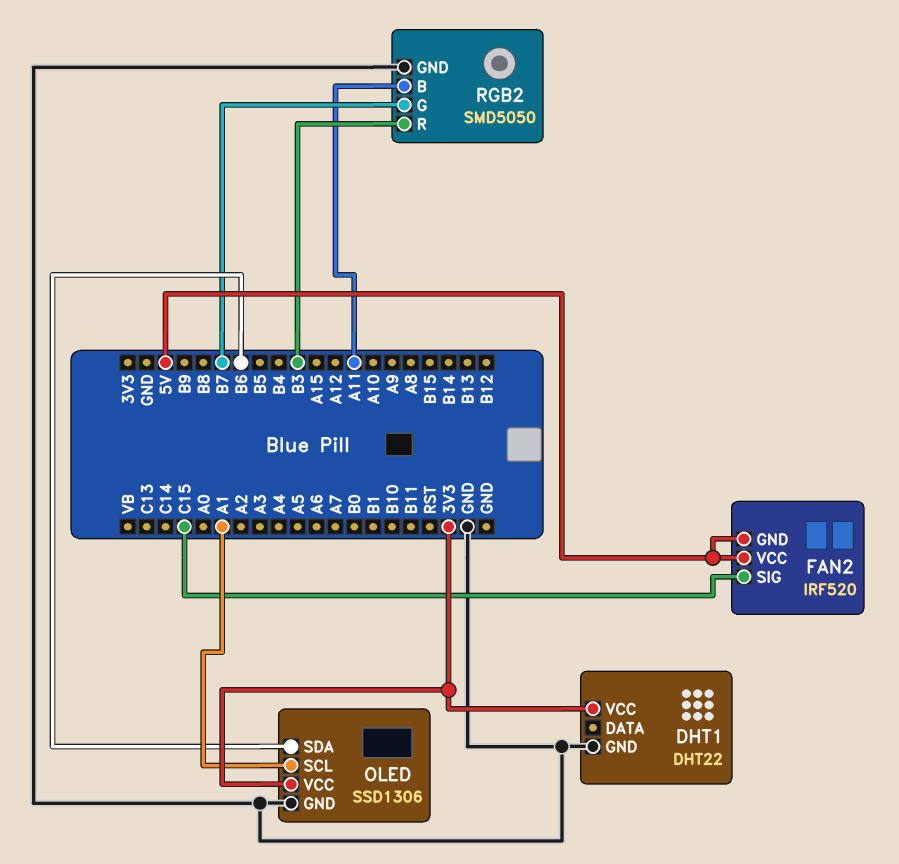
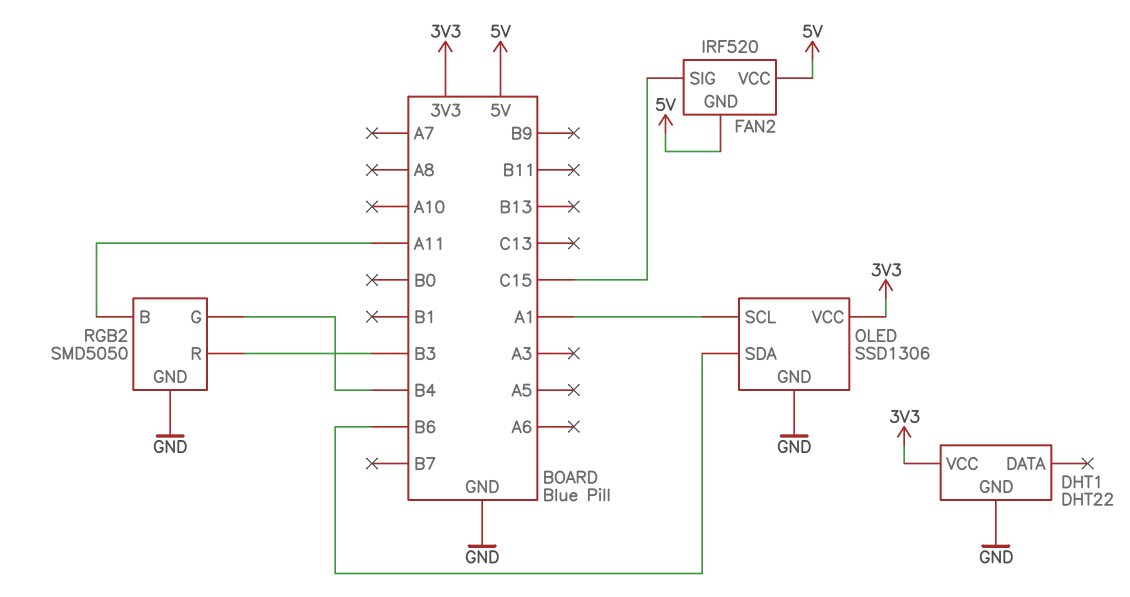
RGB2 pin G: B7 -> B4

